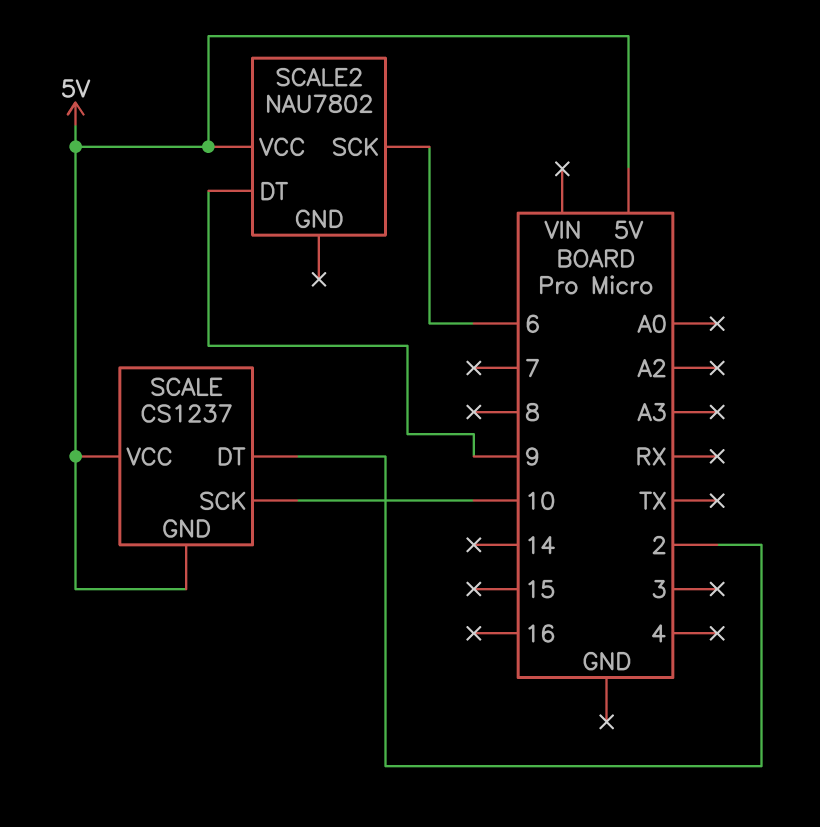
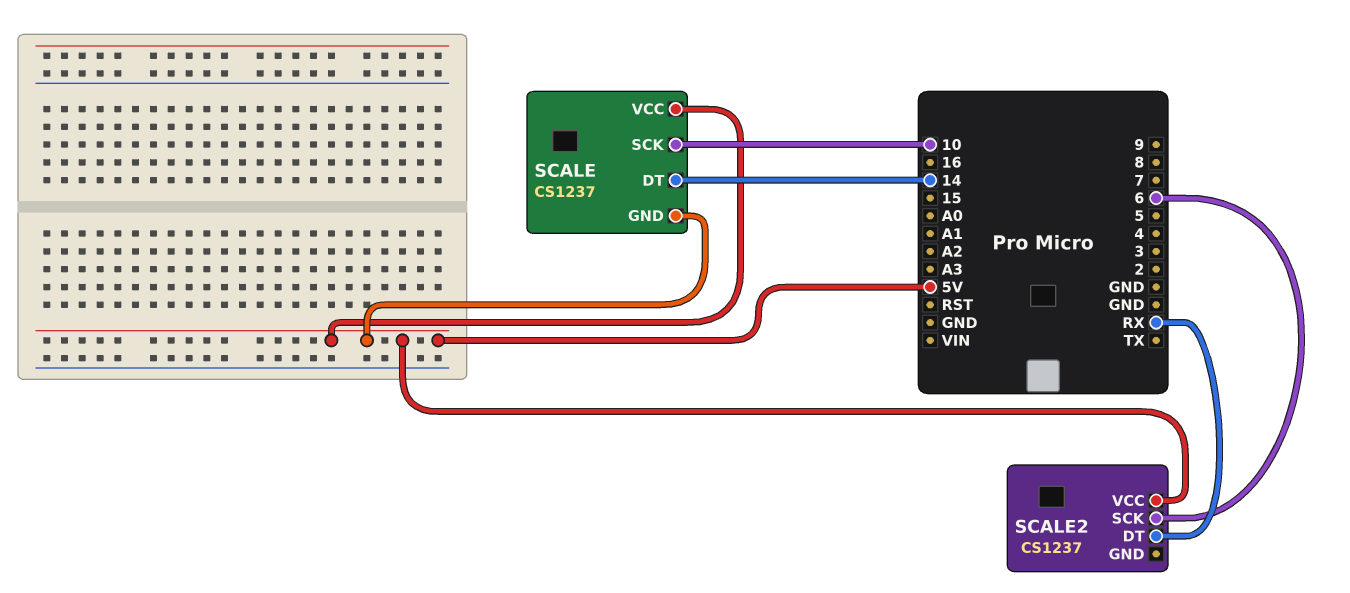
SCALE pin DT: 2 -> 14
SCALE2: NAU7802 -> CS1237
SCALE2 pin DT: 9 -> RX

